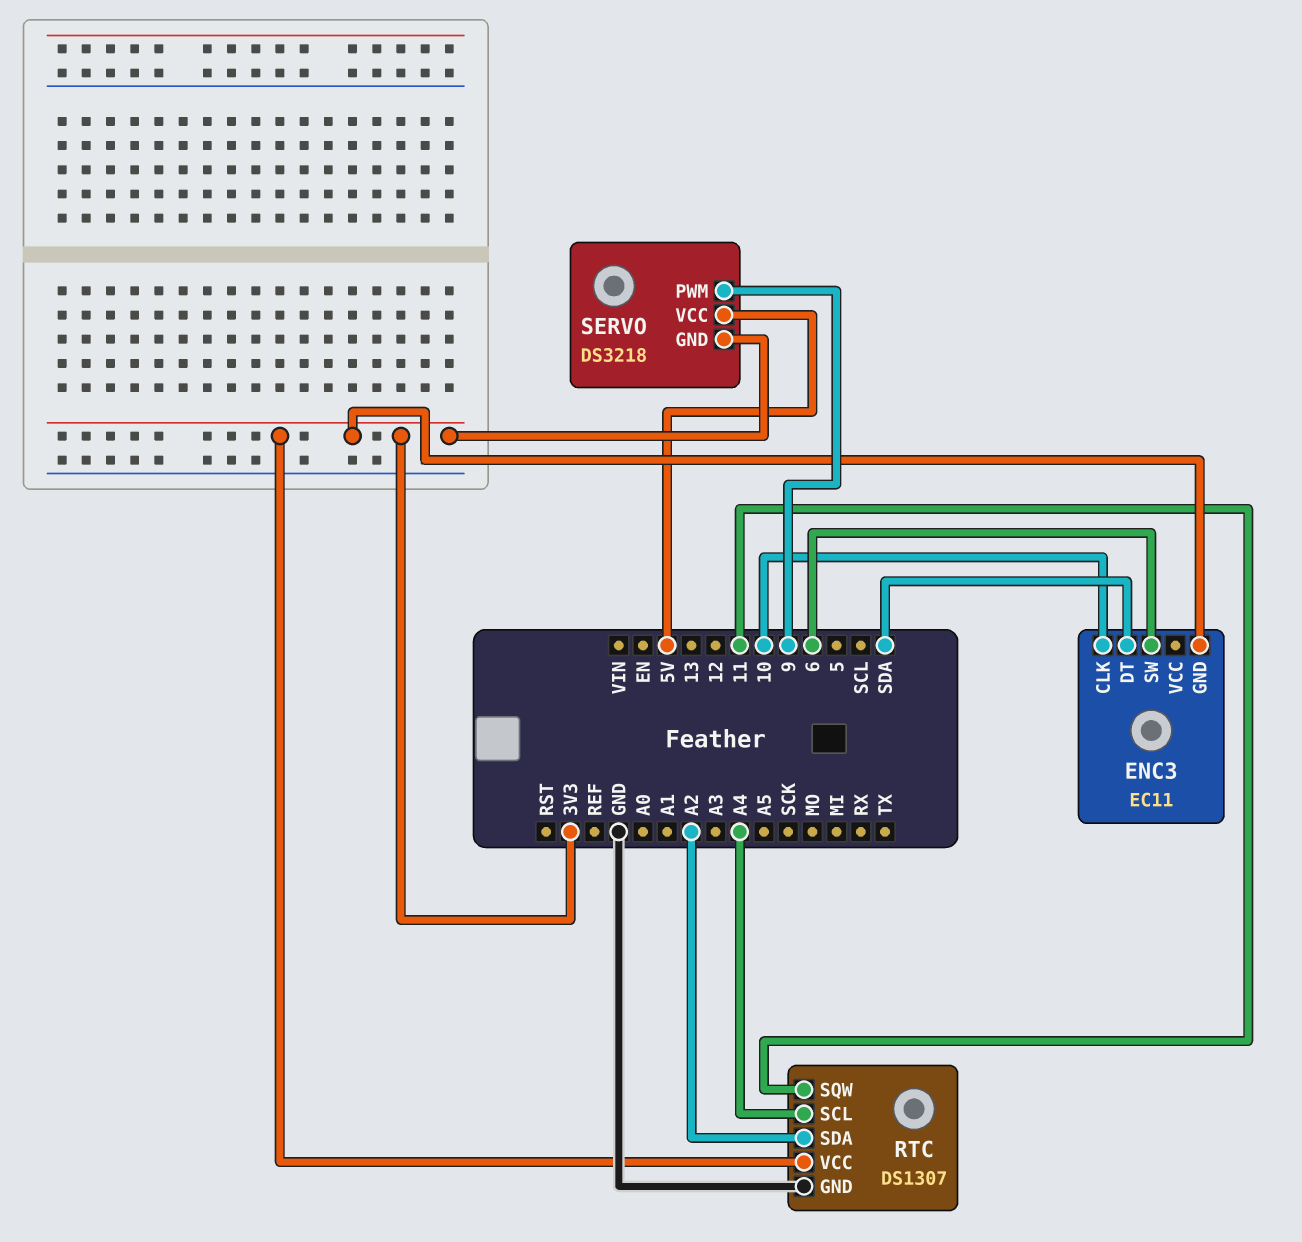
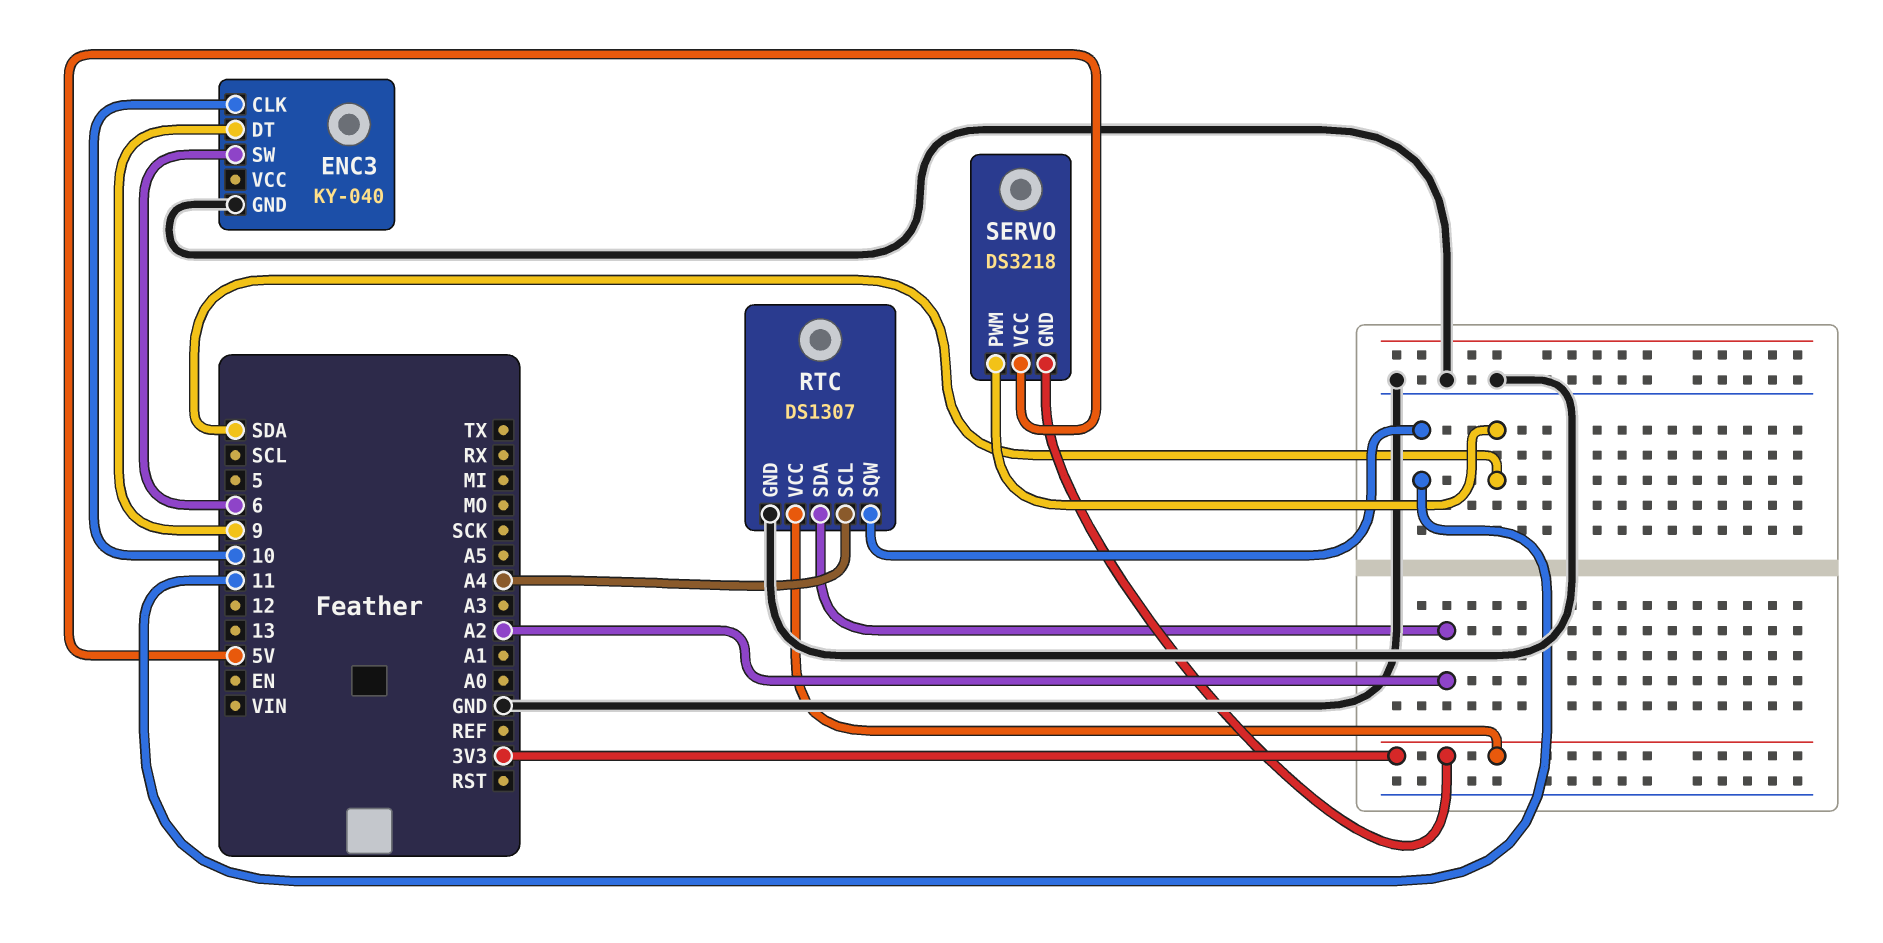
ENC3: EC11 -> KY-040
ENC3 pin DT: SDA -> 9
ENC3 pin GND: 3V3 -> GND
SERVO pin PWM: 9 -> SDA

